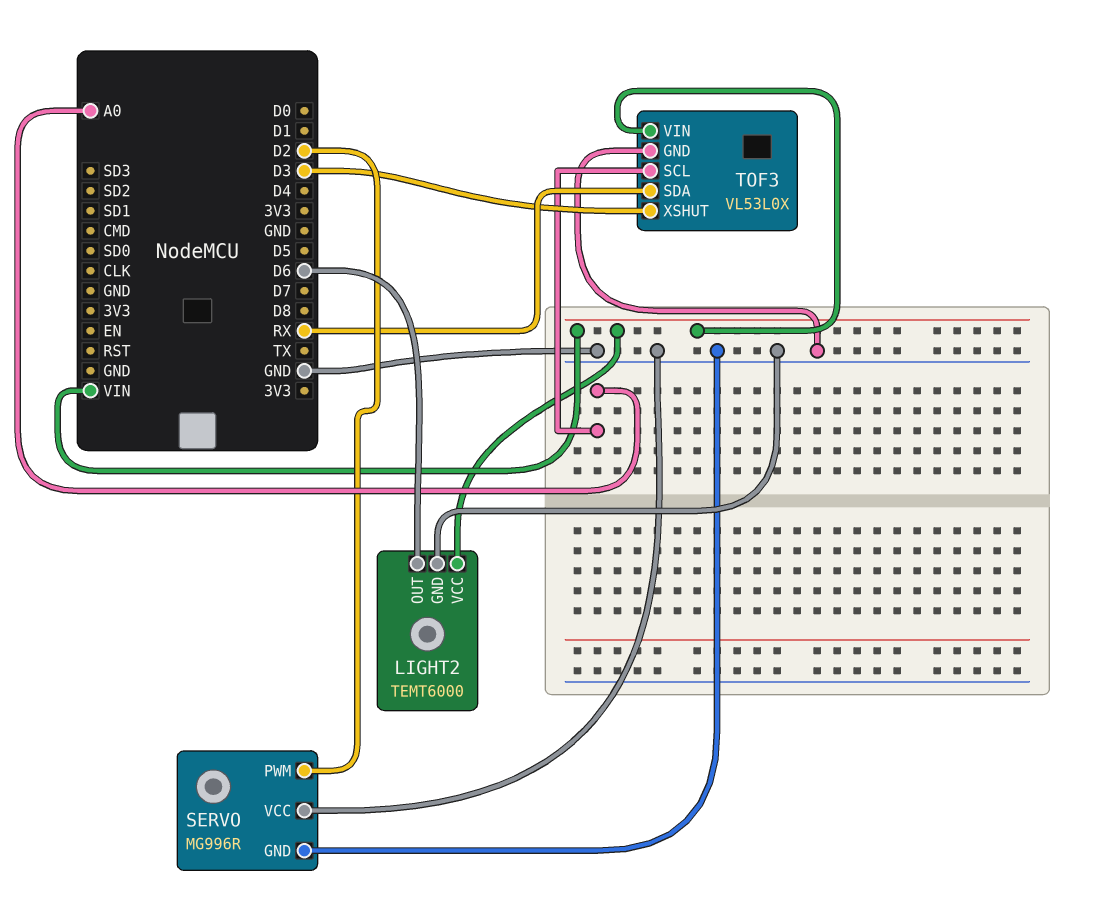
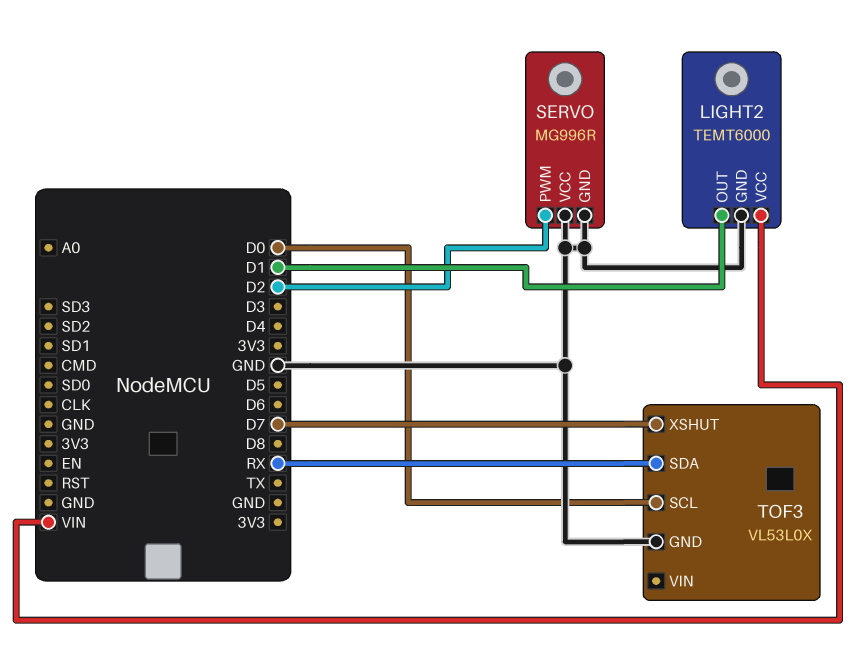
LIGHT2 pin OUT: D6 -> D1
TOF3 pin SCL: A0 -> D0
TOF3 pin VIN: VIN -> none
TOF3 pin XSHUT: D3 -> D7

